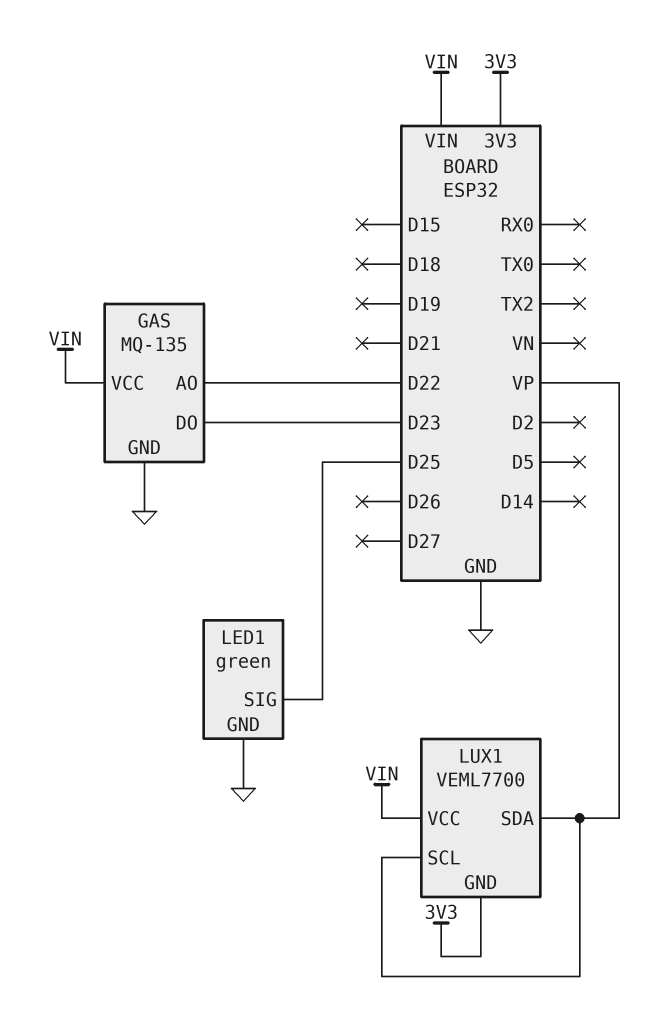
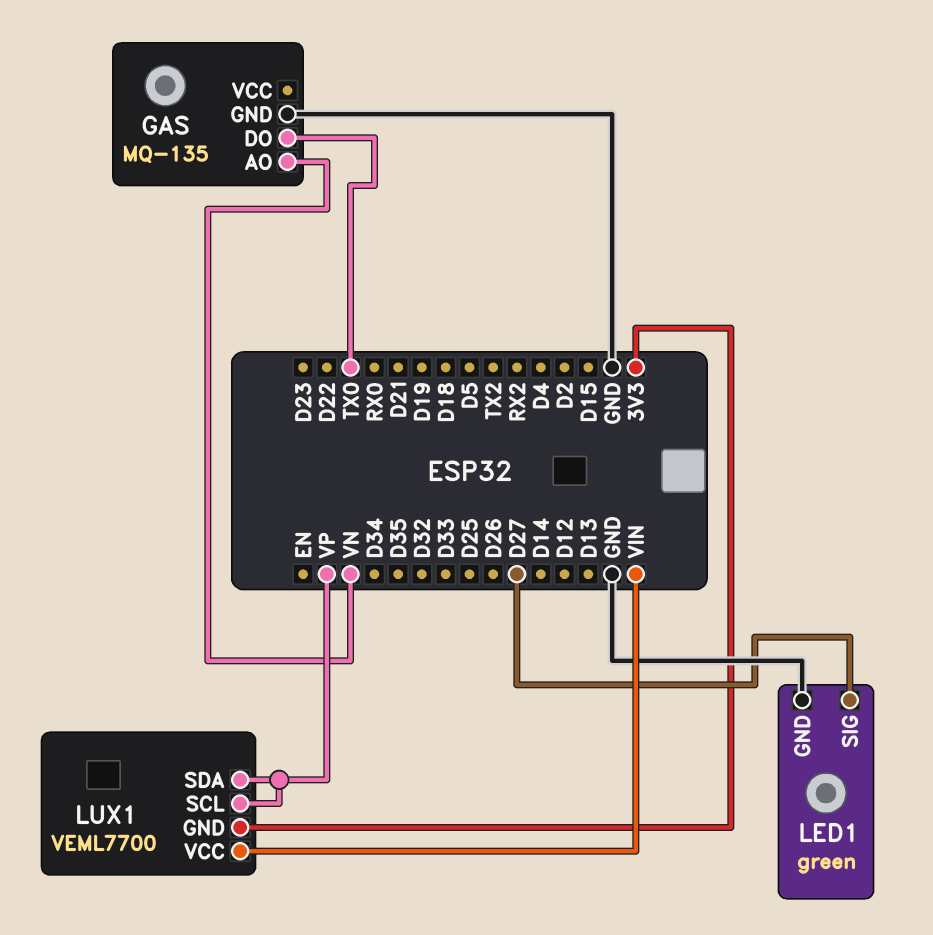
GAS pin AO: D22 -> VN
GAS pin DO: D23 -> TX0
GAS pin VCC: VIN -> none
LED1 pin SIG: D25 -> D27

